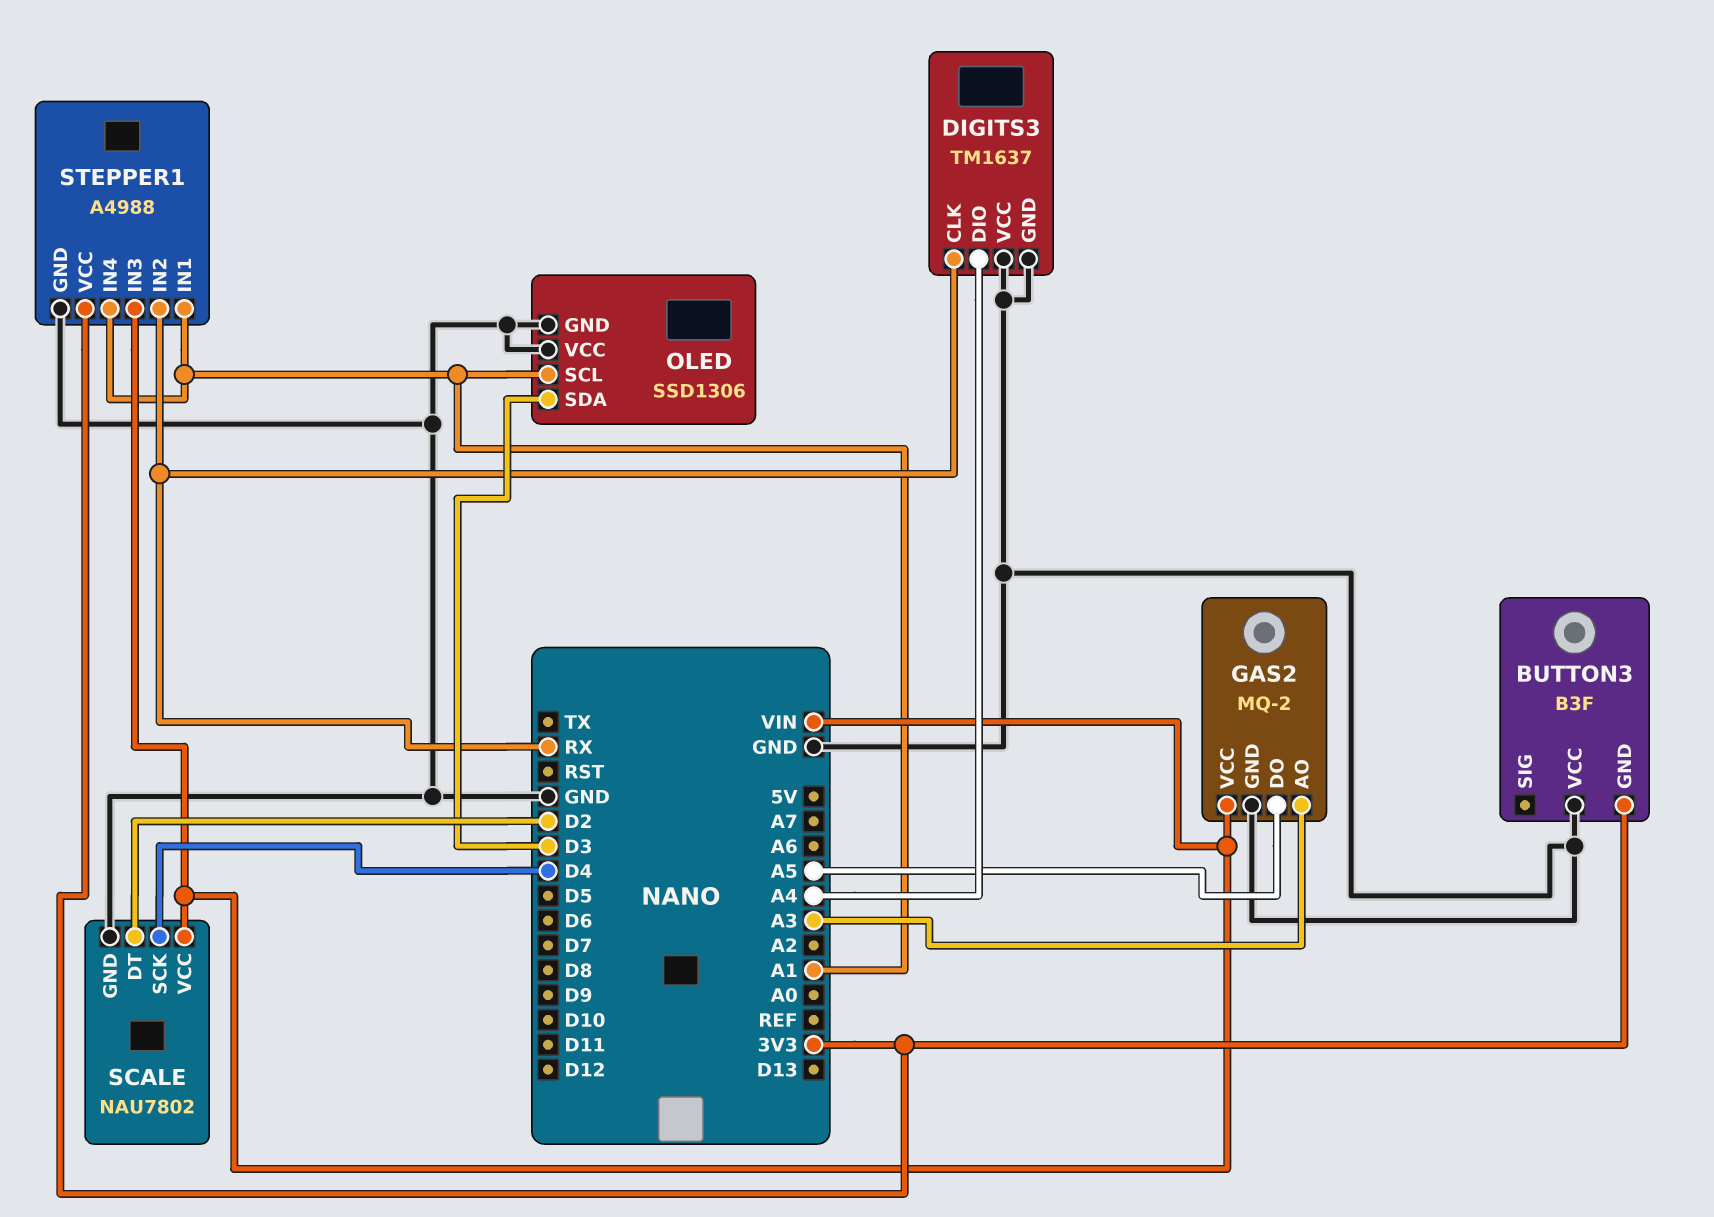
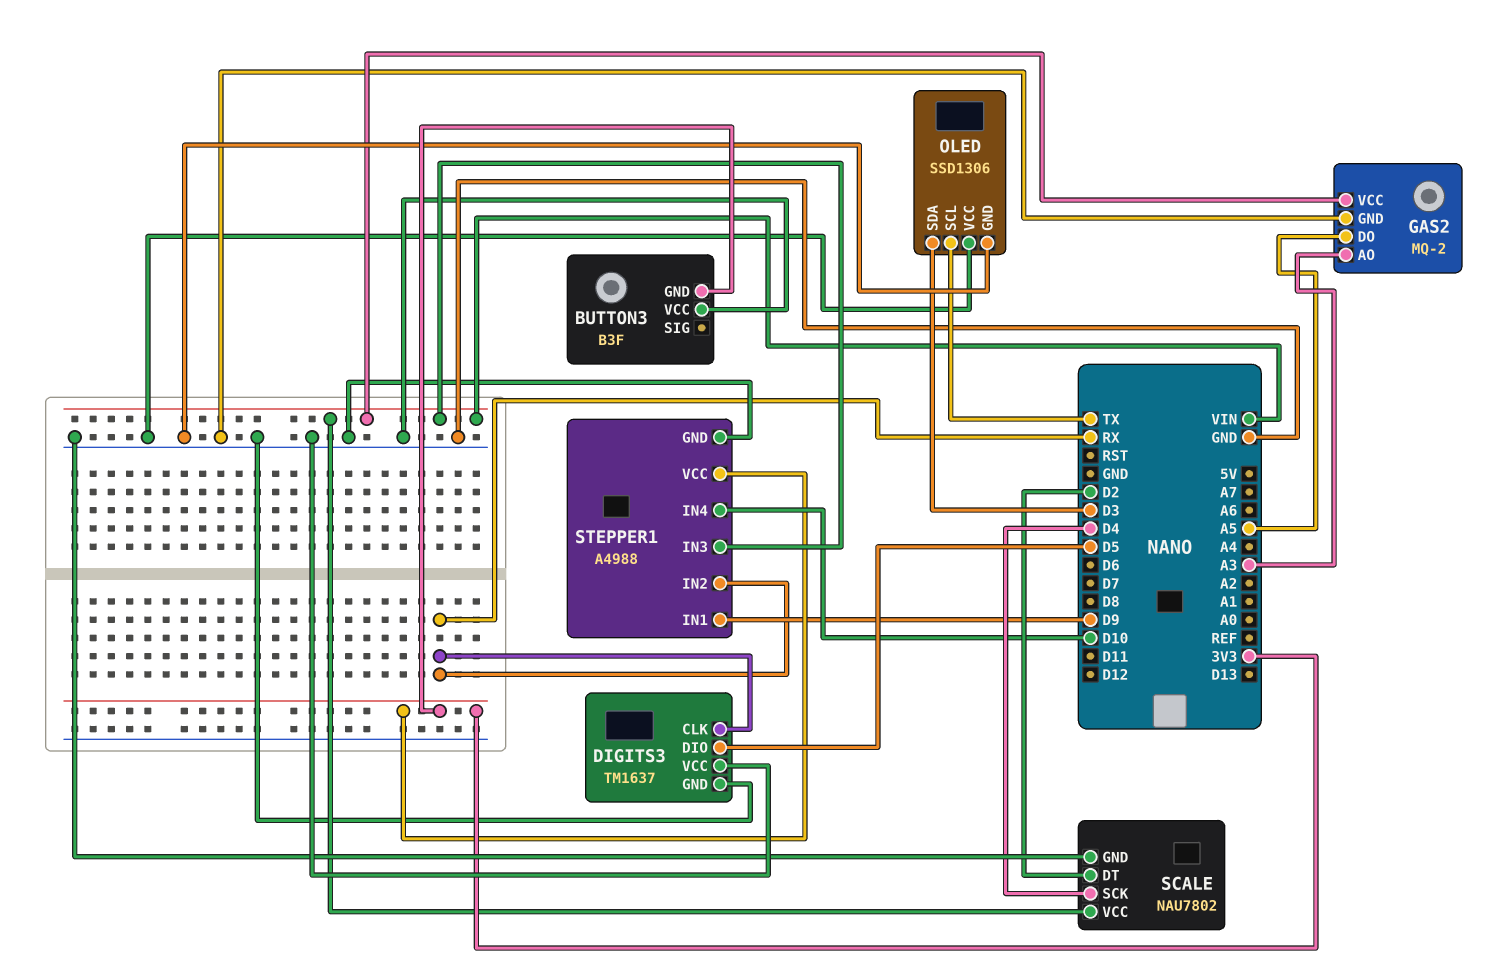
DIGITS3 pin DIO: A4 -> D5
OLED pin SCL: A1 -> TX
STEPPER1 pin IN1: A1 -> D9
STEPPER1 pin IN4: A1 -> D10

